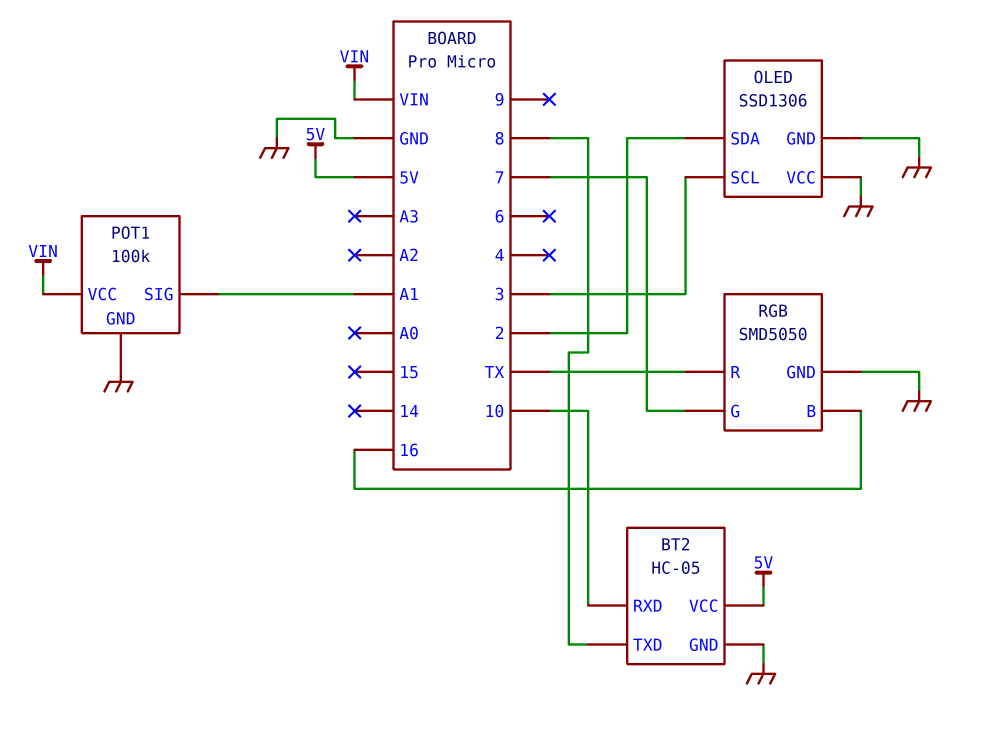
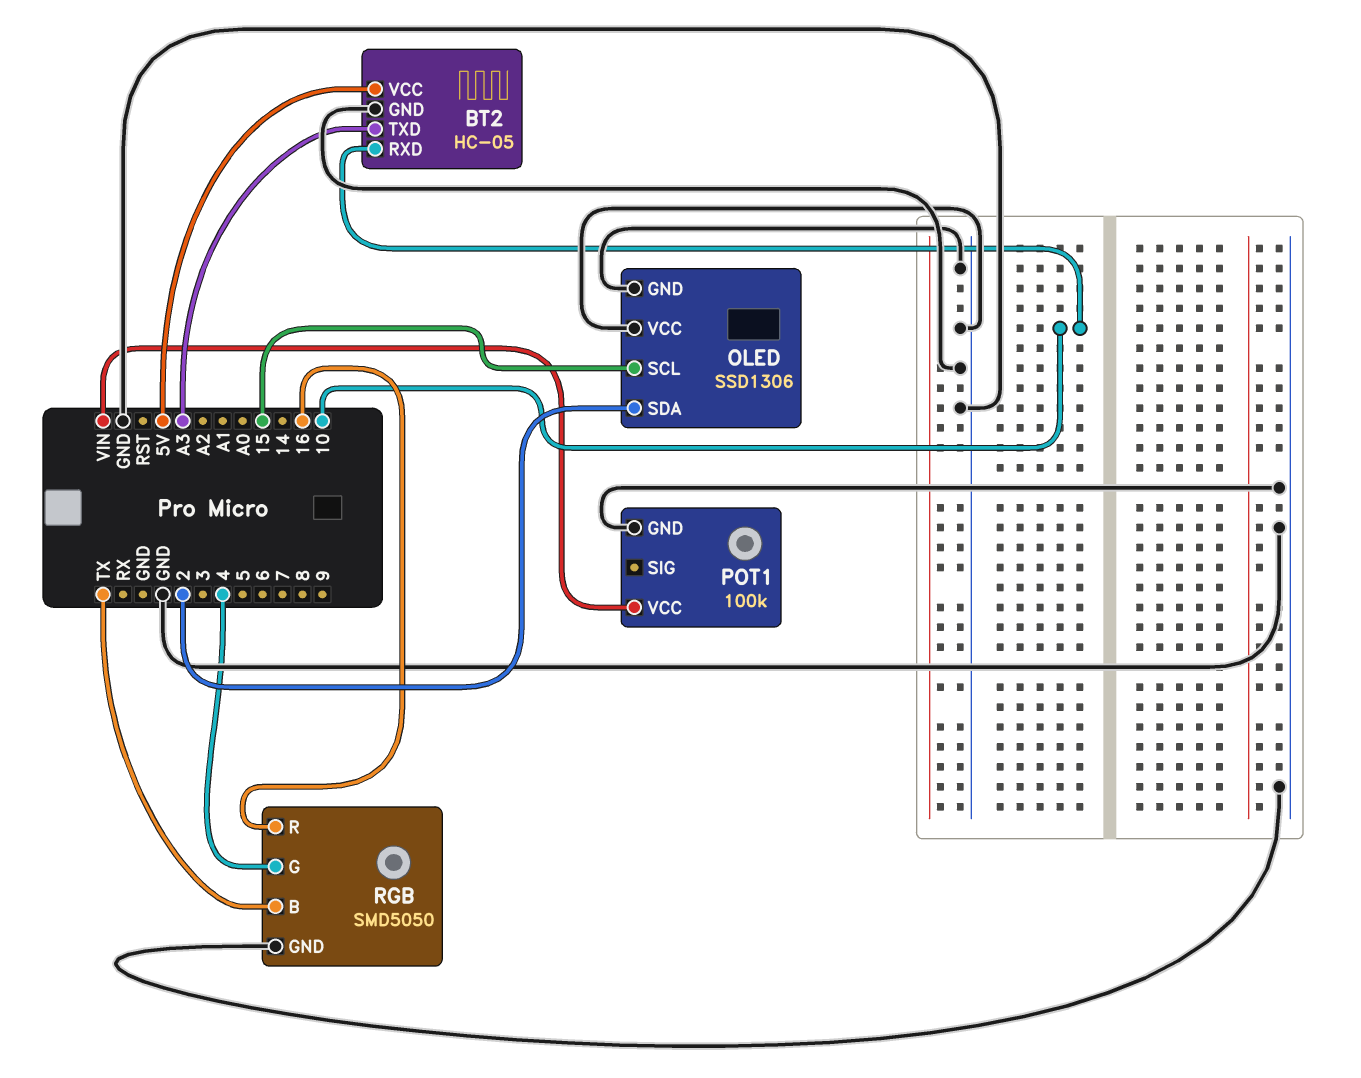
BT2 pin TXD: 8 -> A3
OLED pin SCL: 3 -> 15
POT1 pin SIG: A1 -> none
RGB pin B: 16 -> TX
RGB pin G: 7 -> 4
RGB pin R: TX -> 16

